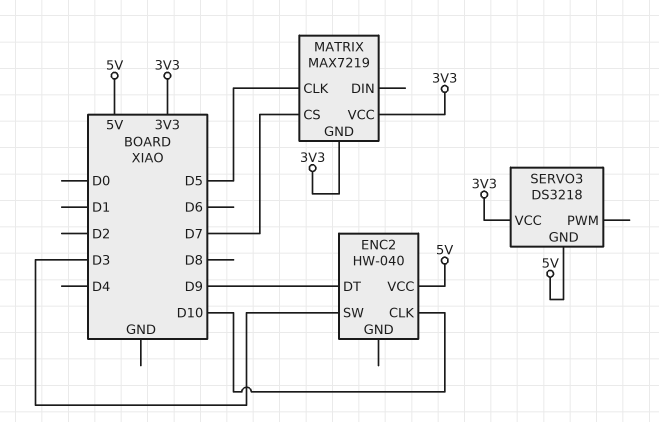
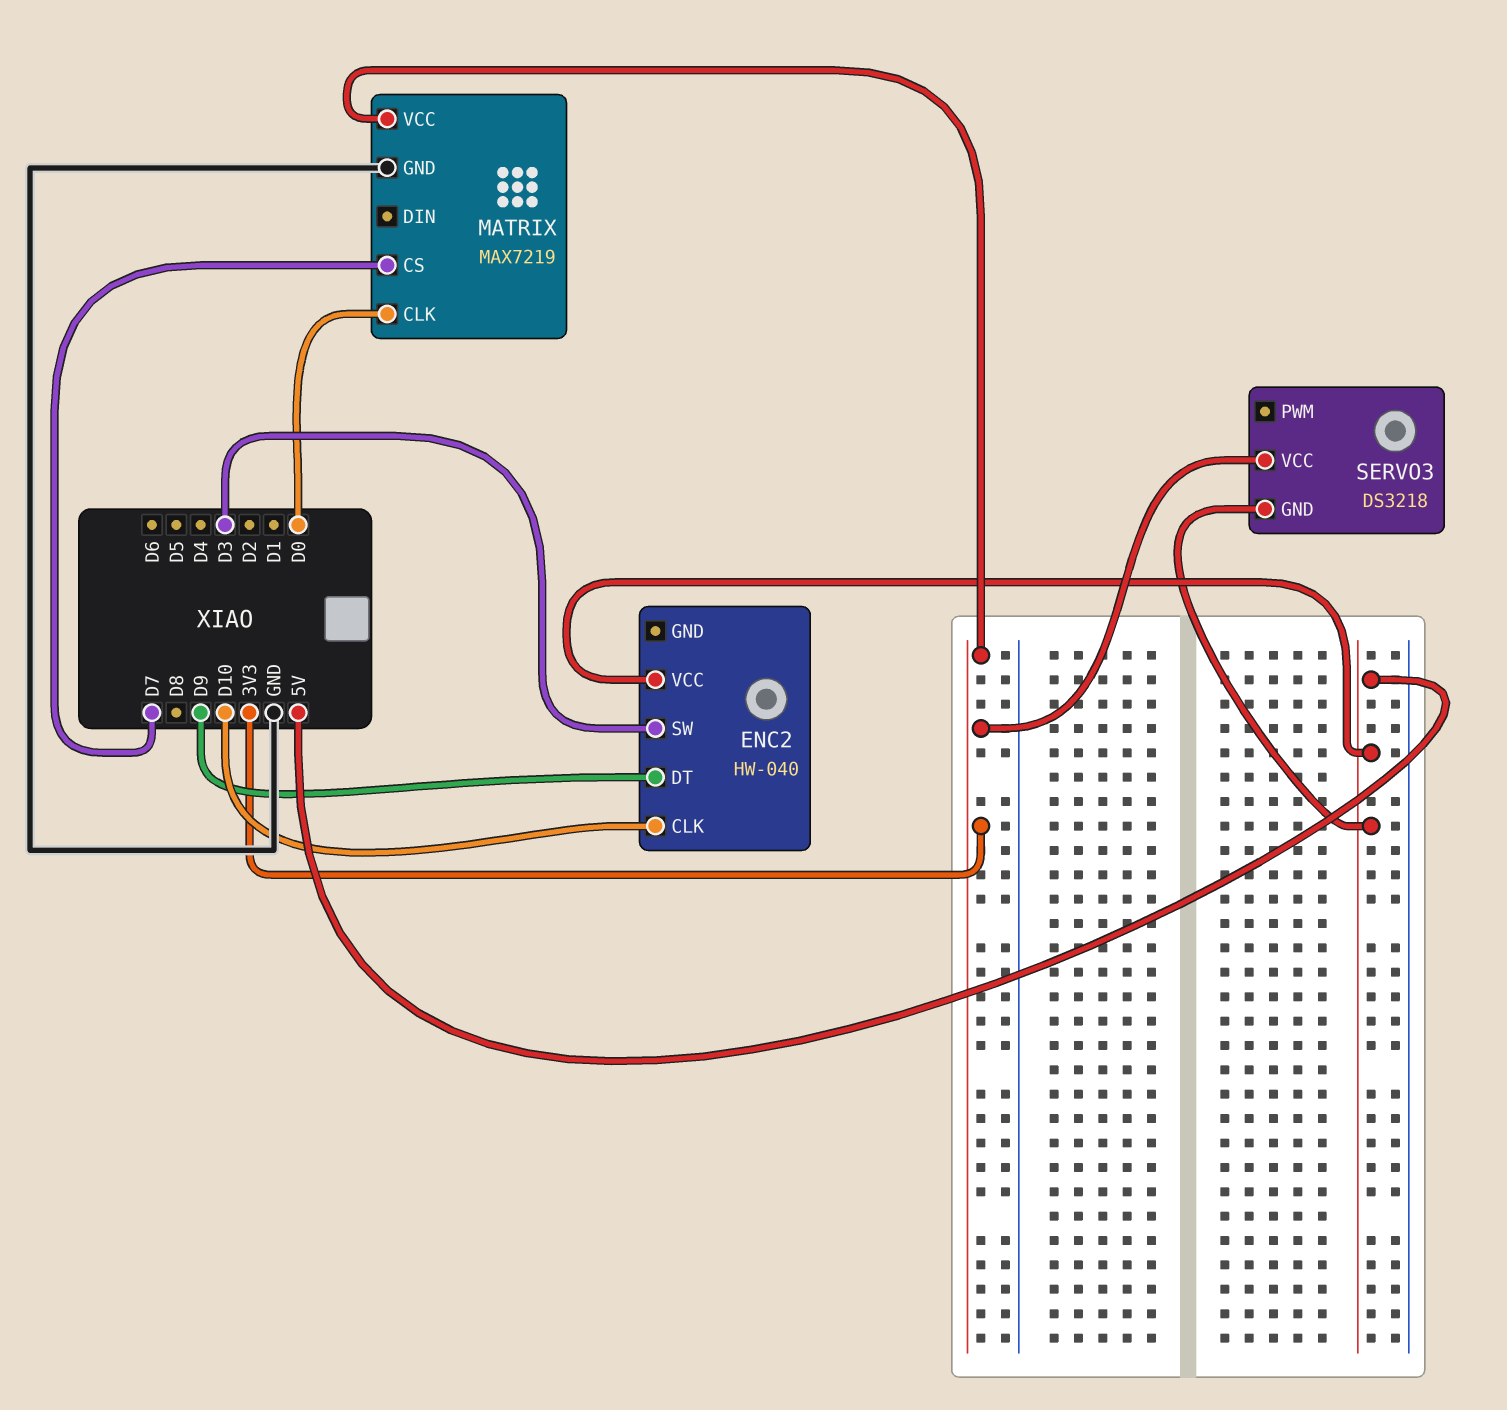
MATRIX pin CLK: D5 -> D0
MATRIX pin GND: 3V3 -> GND

